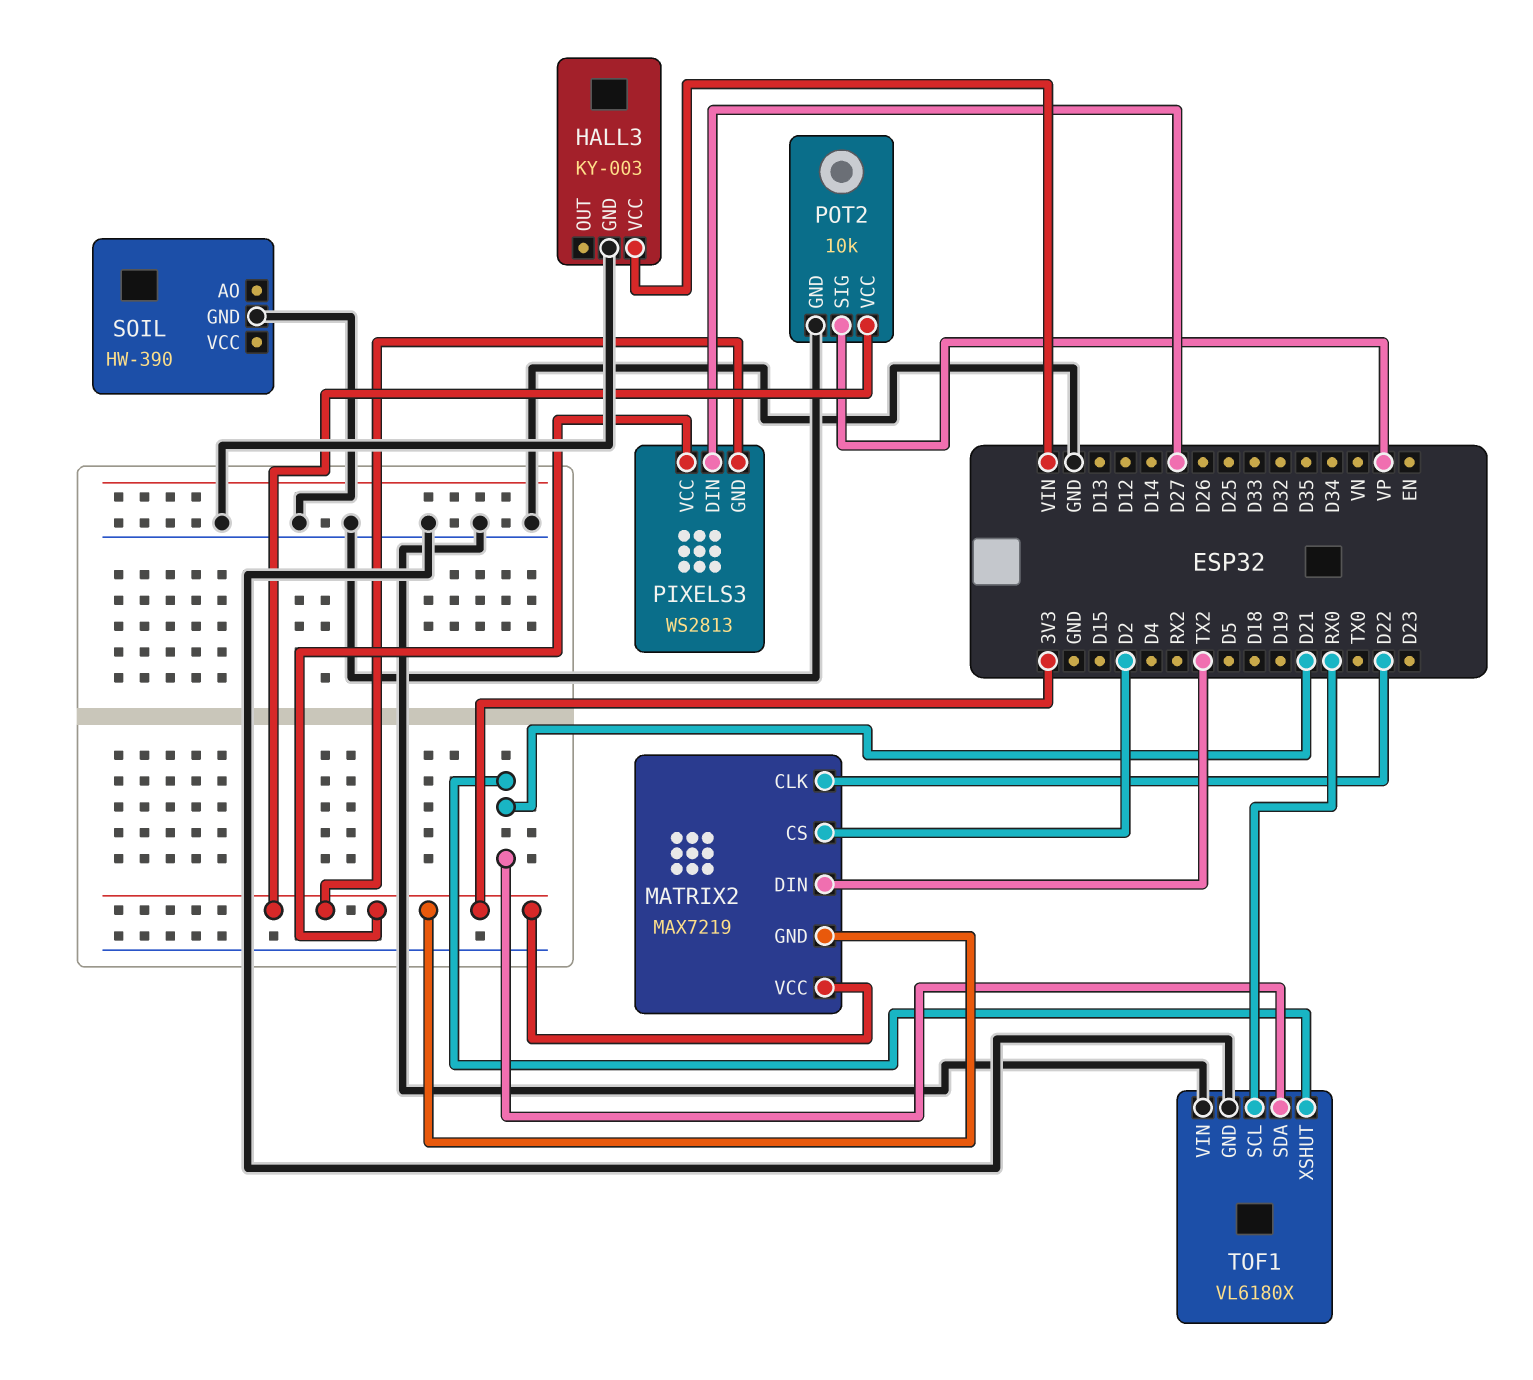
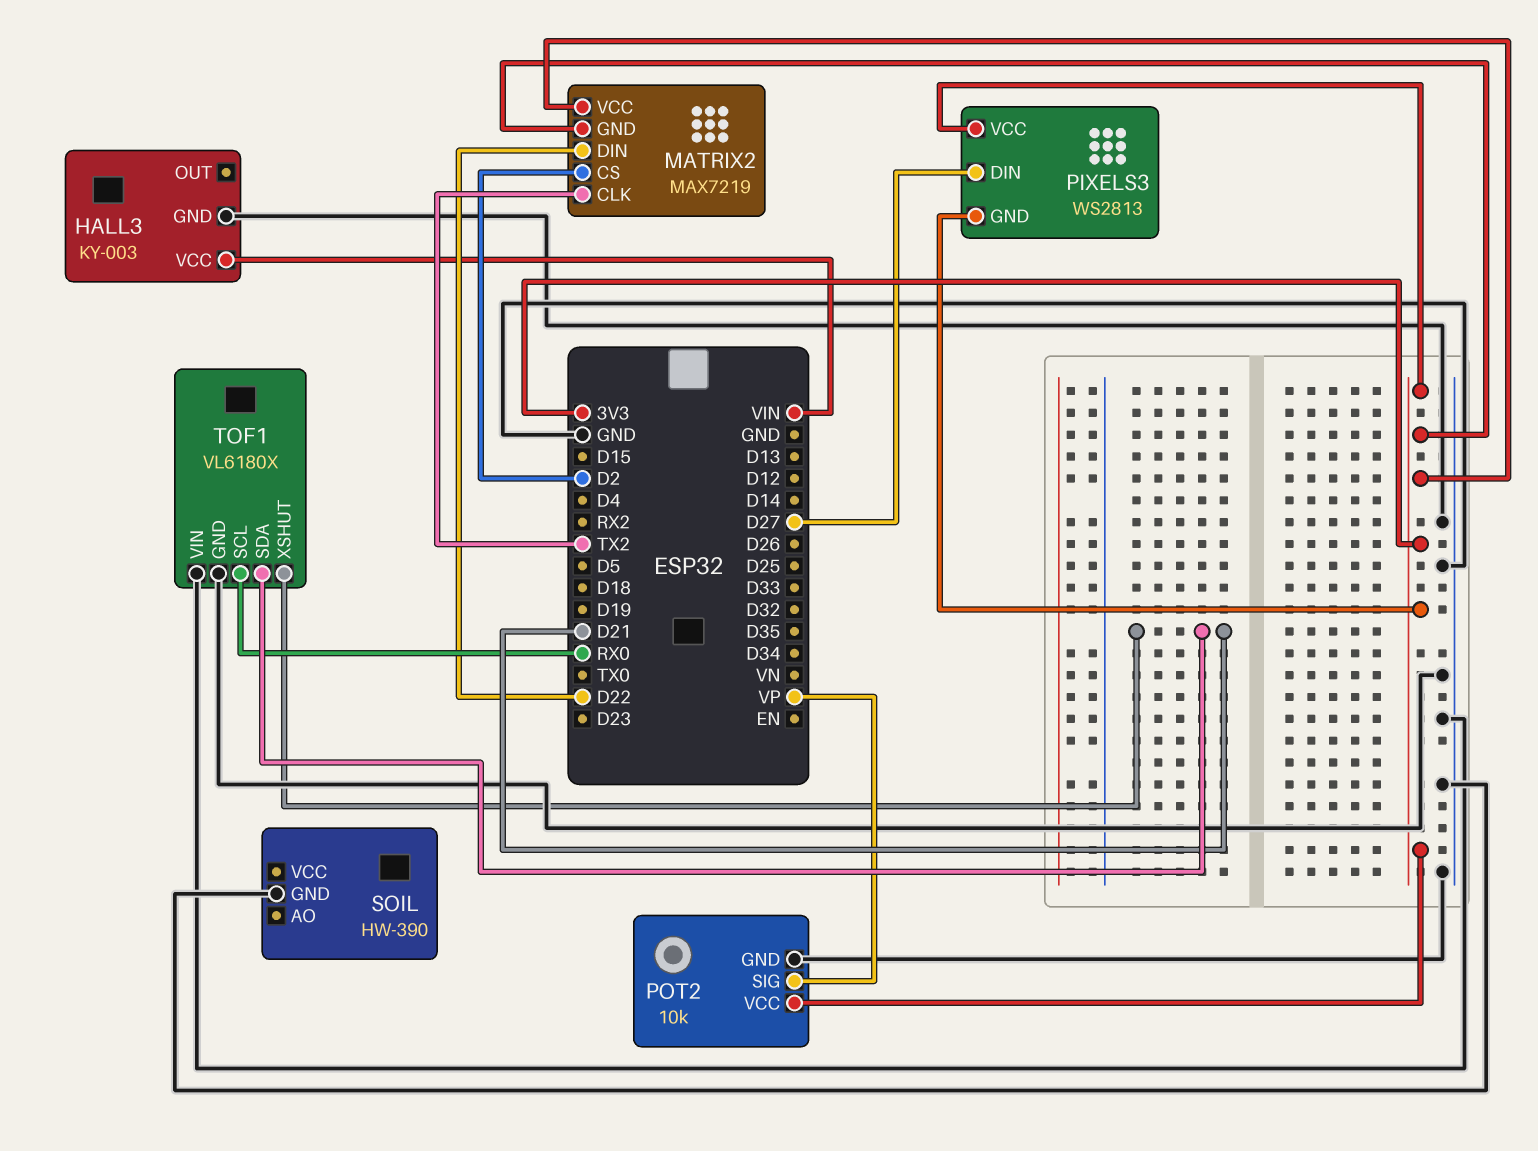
MATRIX2 pin CLK: D22 -> TX2
MATRIX2 pin DIN: TX2 -> D22

